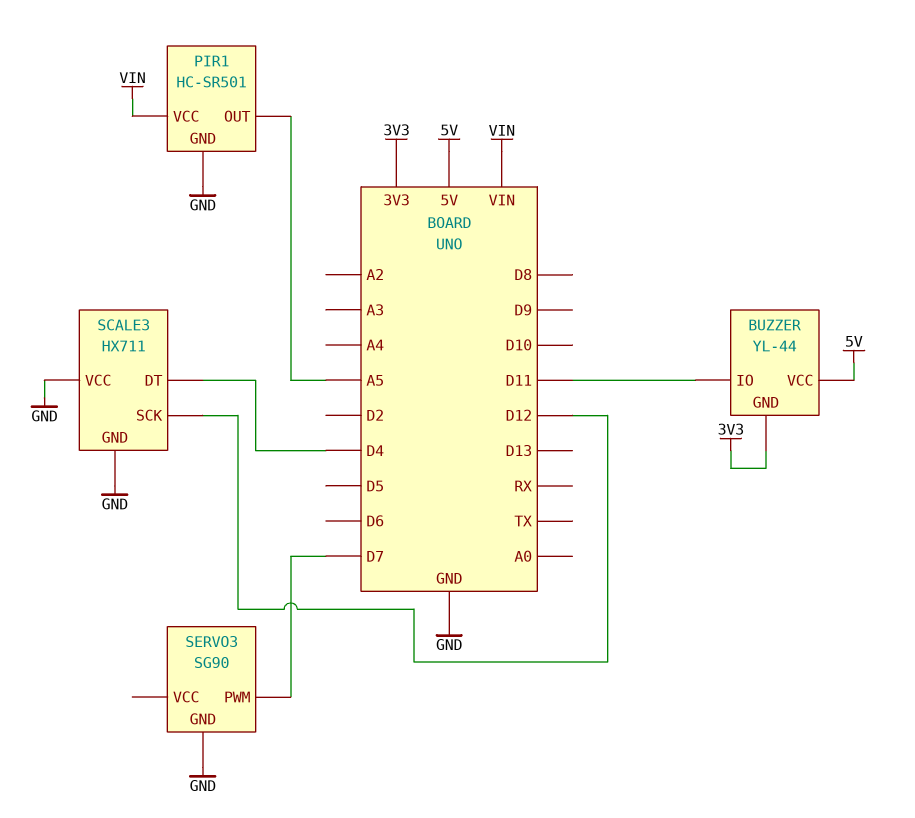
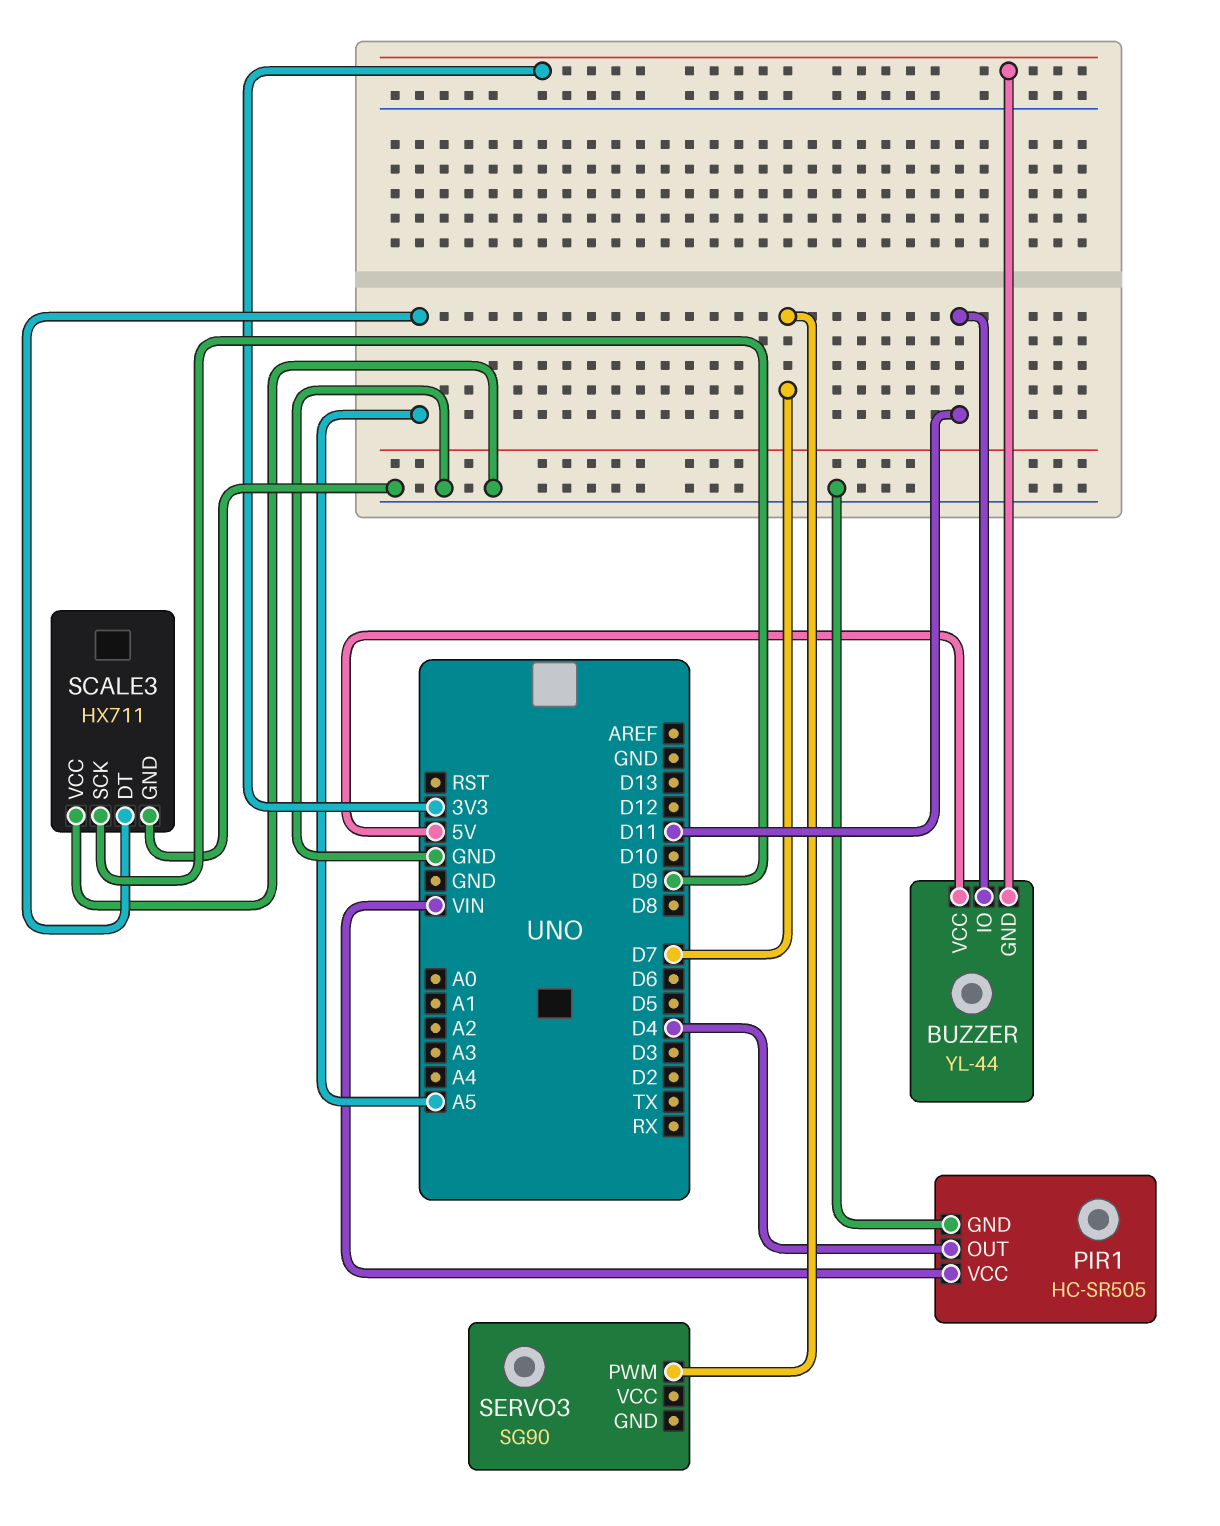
PIR1: HC-SR501 -> HC-SR505
PIR1 pin OUT: A5 -> D4
SCALE3 pin DT: D4 -> A5
SCALE3 pin SCK: D12 -> D9
SERVO3 pin GND: GND -> none

